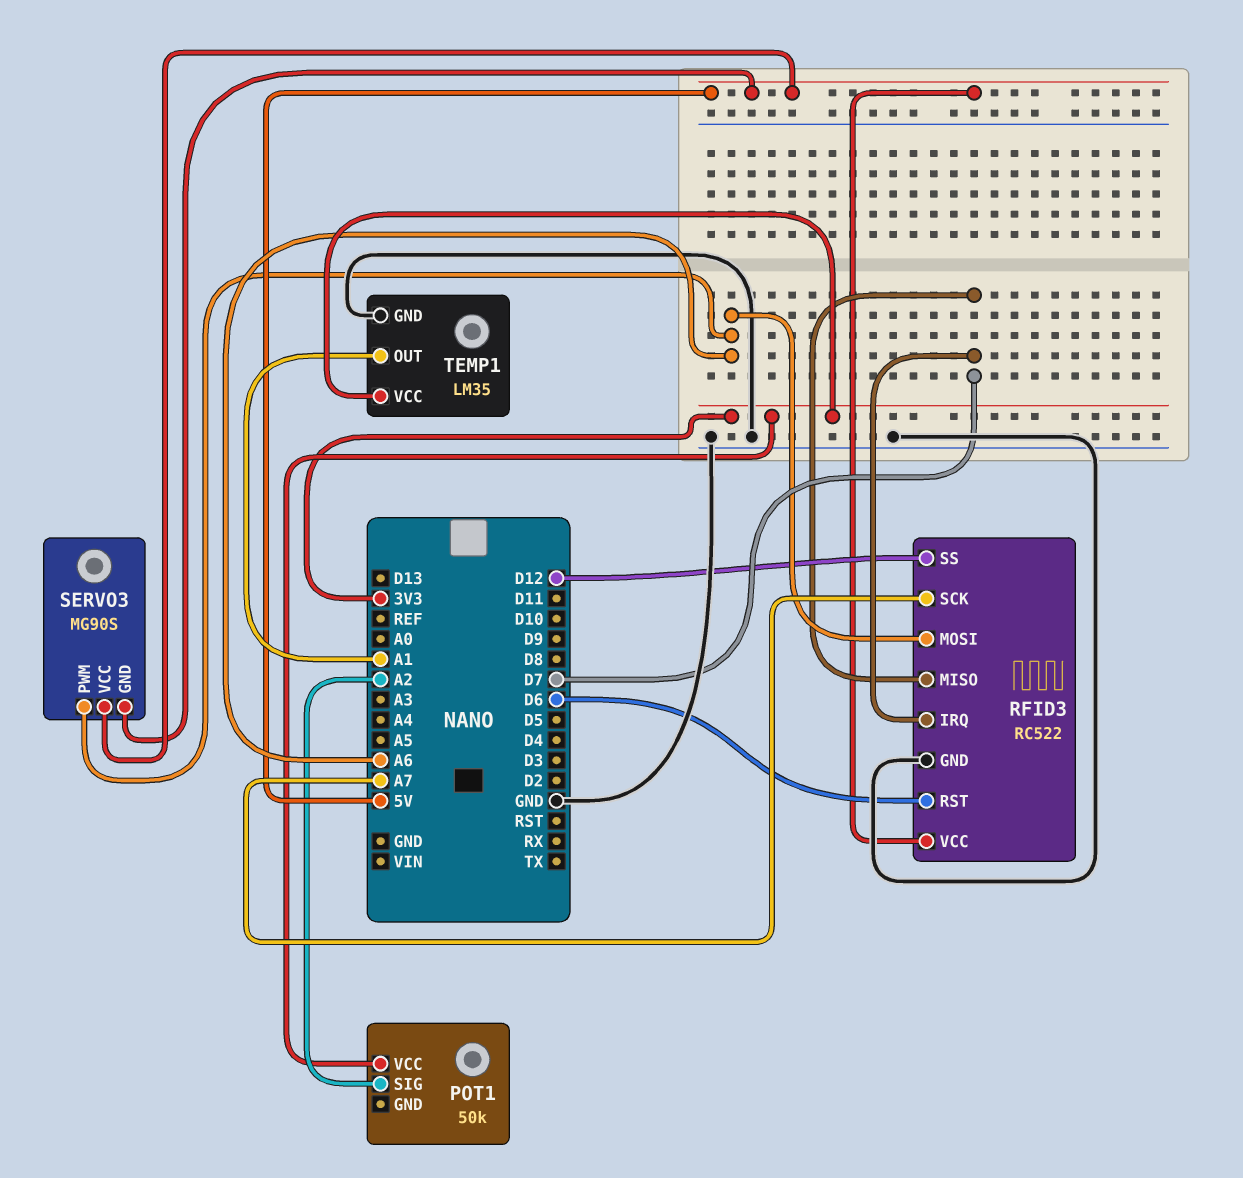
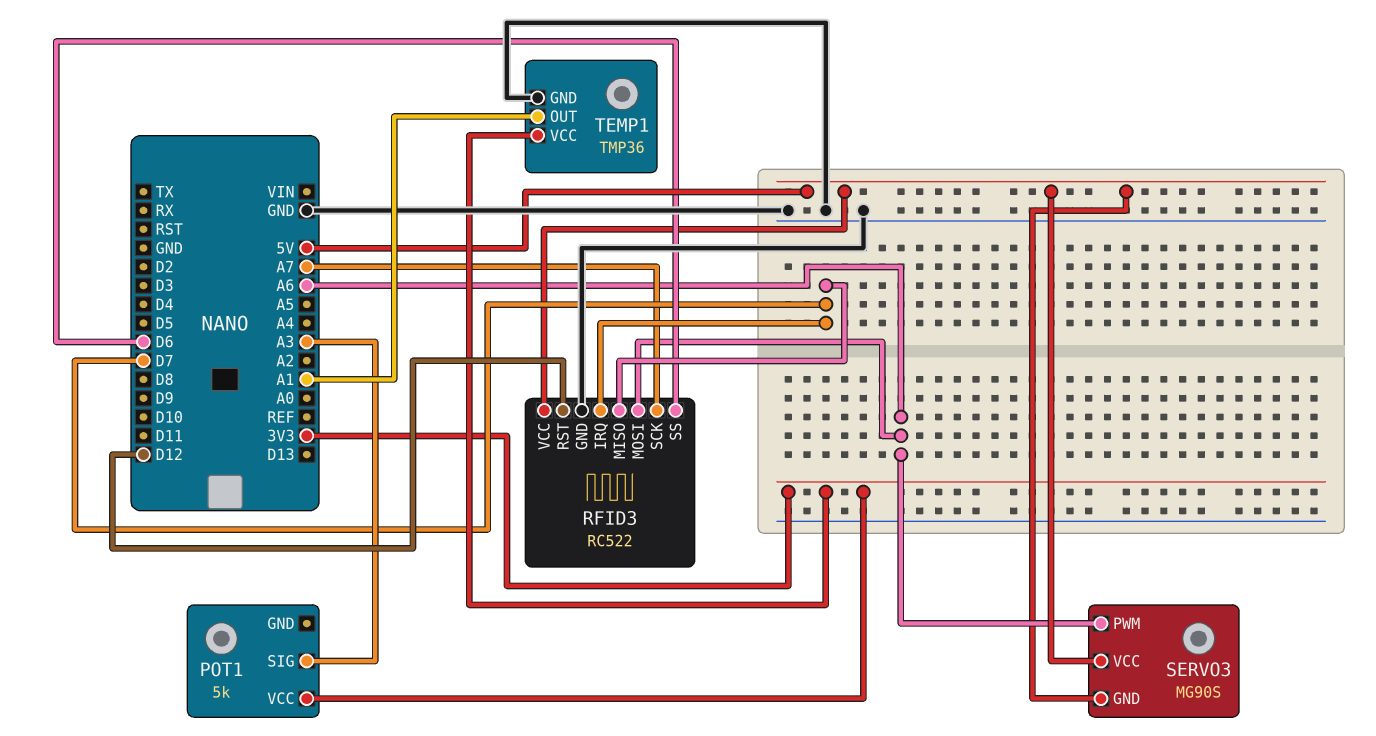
POT1: 50k -> 5k
POT1 pin SIG: A2 -> A3
RFID3 pin RST: D6 -> D12
RFID3 pin SS: D12 -> D6
TEMP1: LM35 -> TMP36

